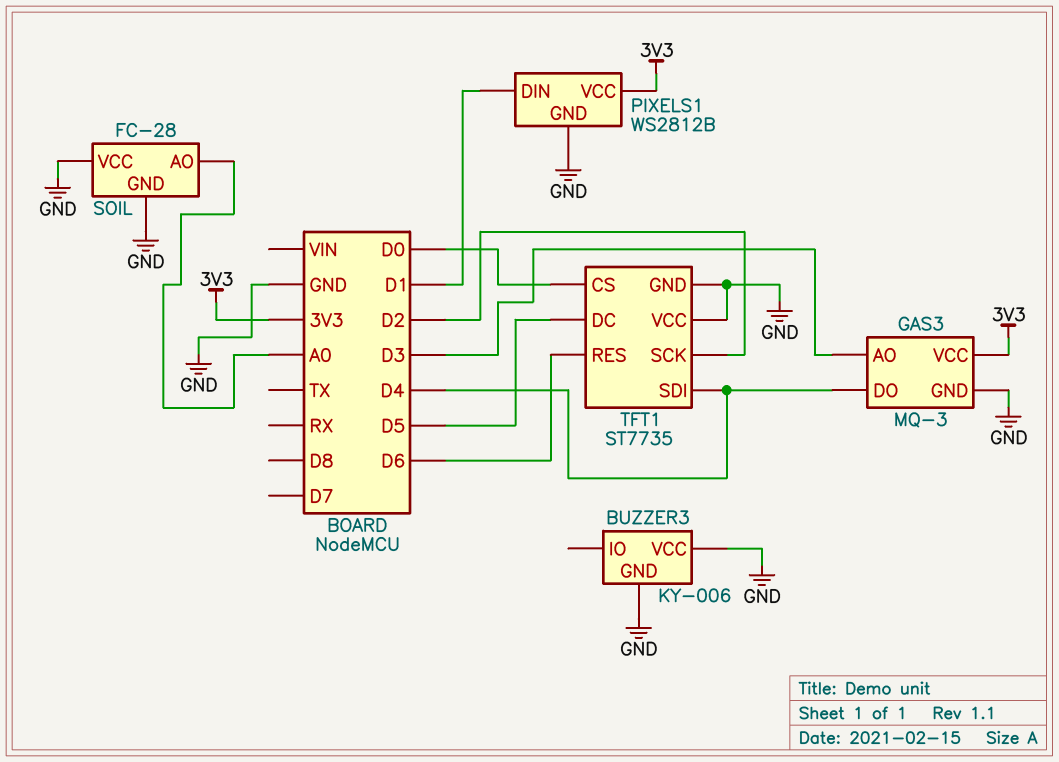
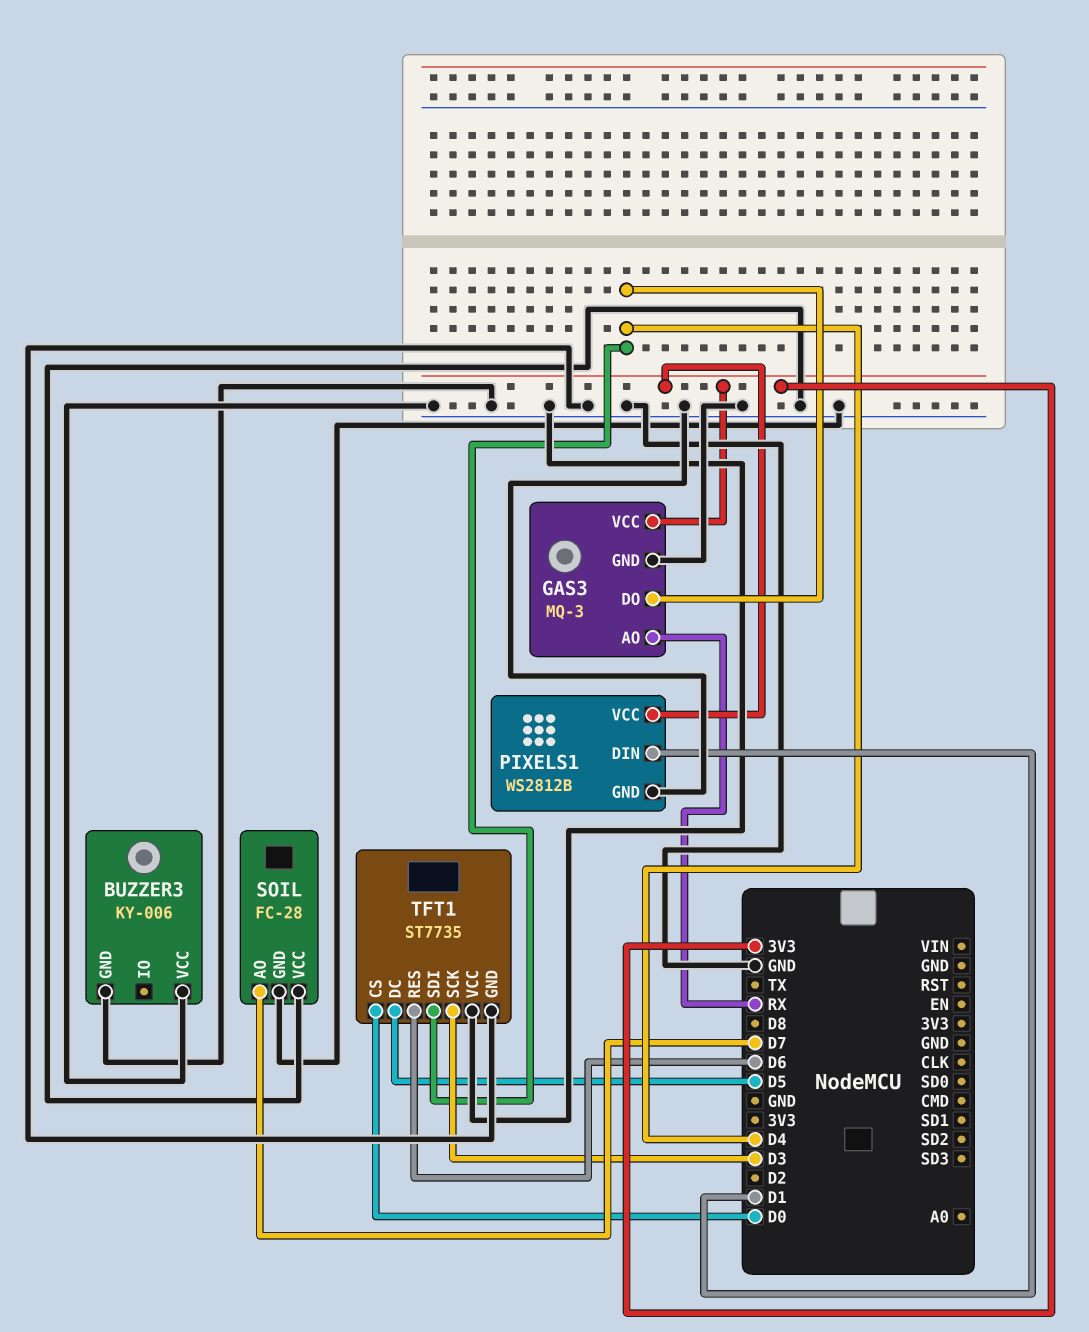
GAS3 pin AO: D3 -> RX
SOIL pin AO: A0 -> D7
TFT1 pin SCK: D2 -> D3

